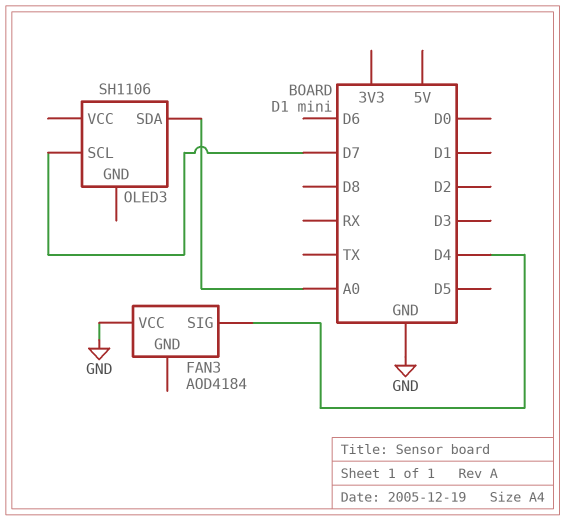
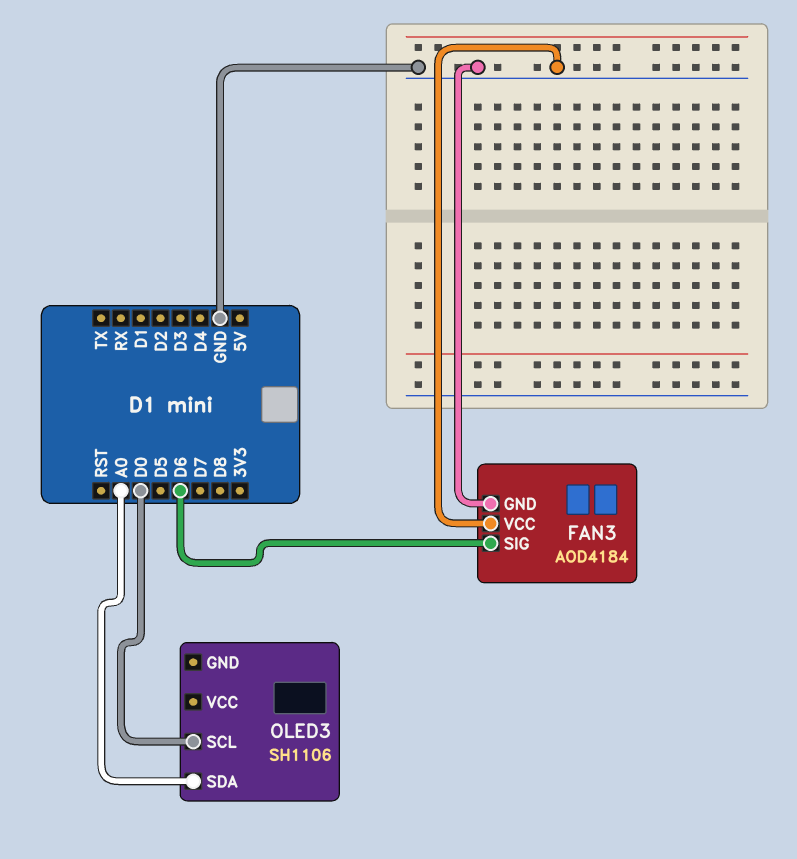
FAN3 pin GND: none -> GND
FAN3 pin SIG: D4 -> D6
OLED3 pin SCL: D7 -> D0

